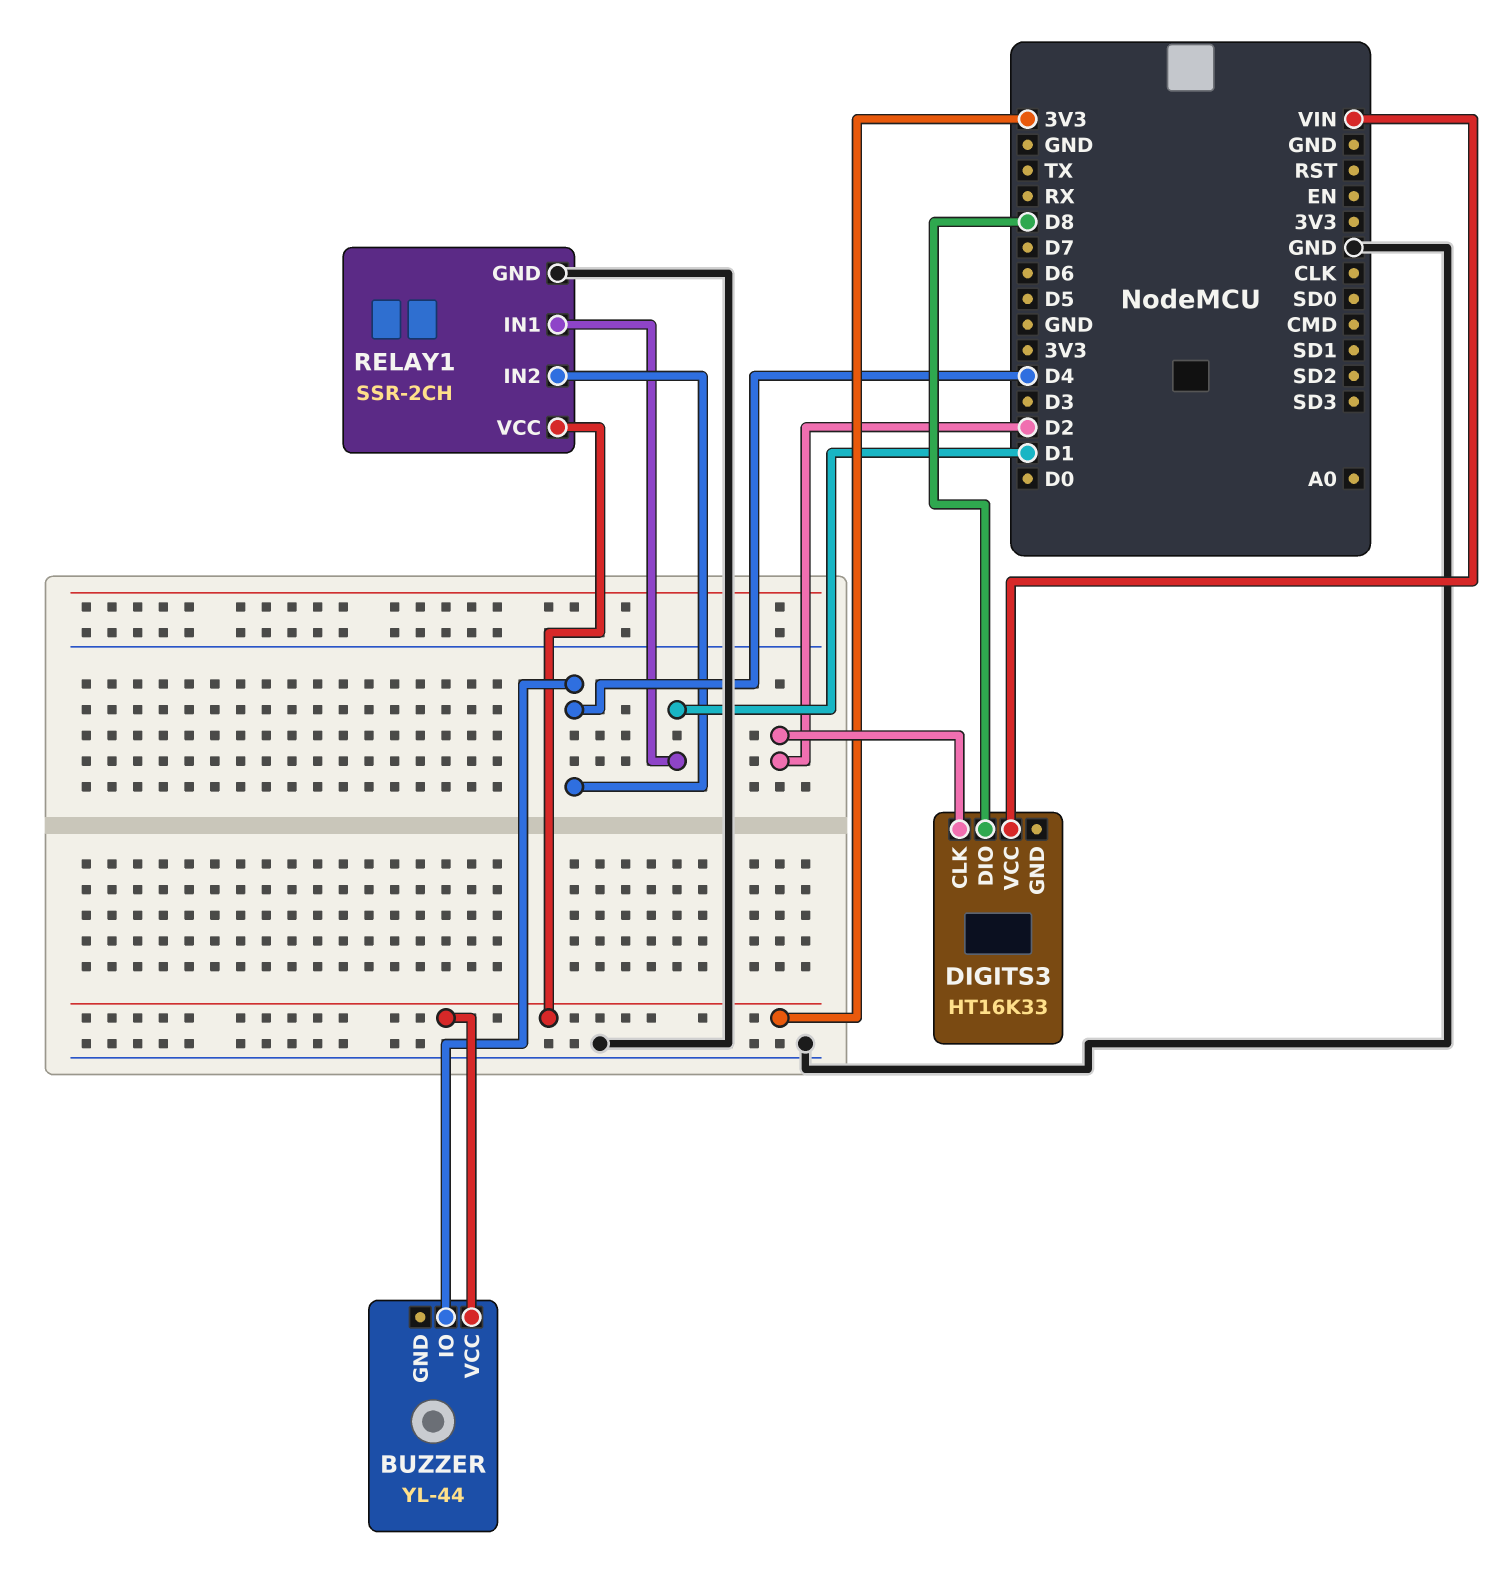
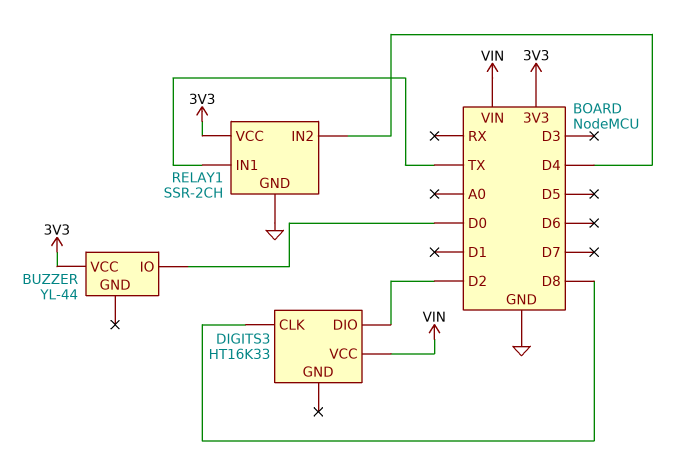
BUZZER pin IO: D4 -> D0
DIGITS3 pin CLK: D2 -> D8
DIGITS3 pin DIO: D8 -> D2
RELAY1 pin IN1: D1 -> TX

